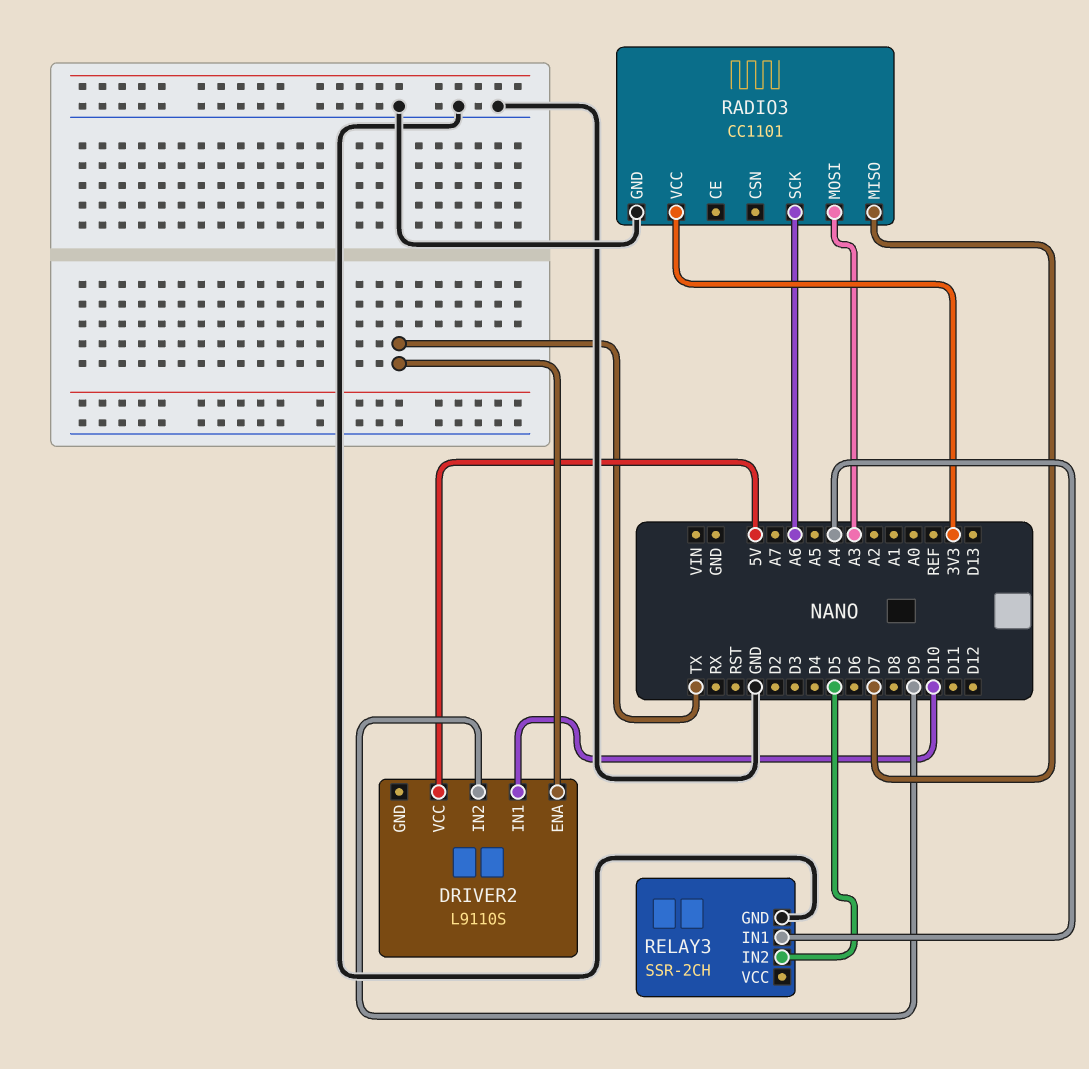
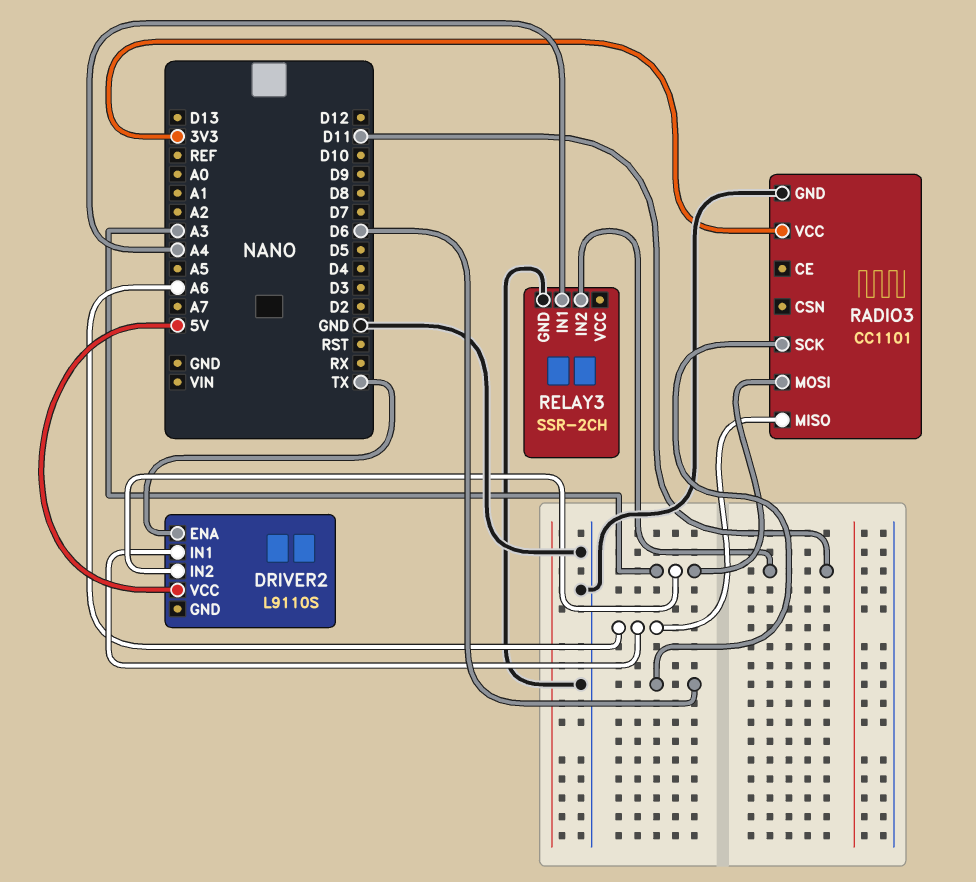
DRIVER2 pin IN1: D10 -> A6
DRIVER2 pin IN2: D9 -> A3
RADIO3 pin MISO: D7 -> A6
RADIO3 pin SCK: A6 -> D6
RELAY3 pin IN2: D5 -> D11

